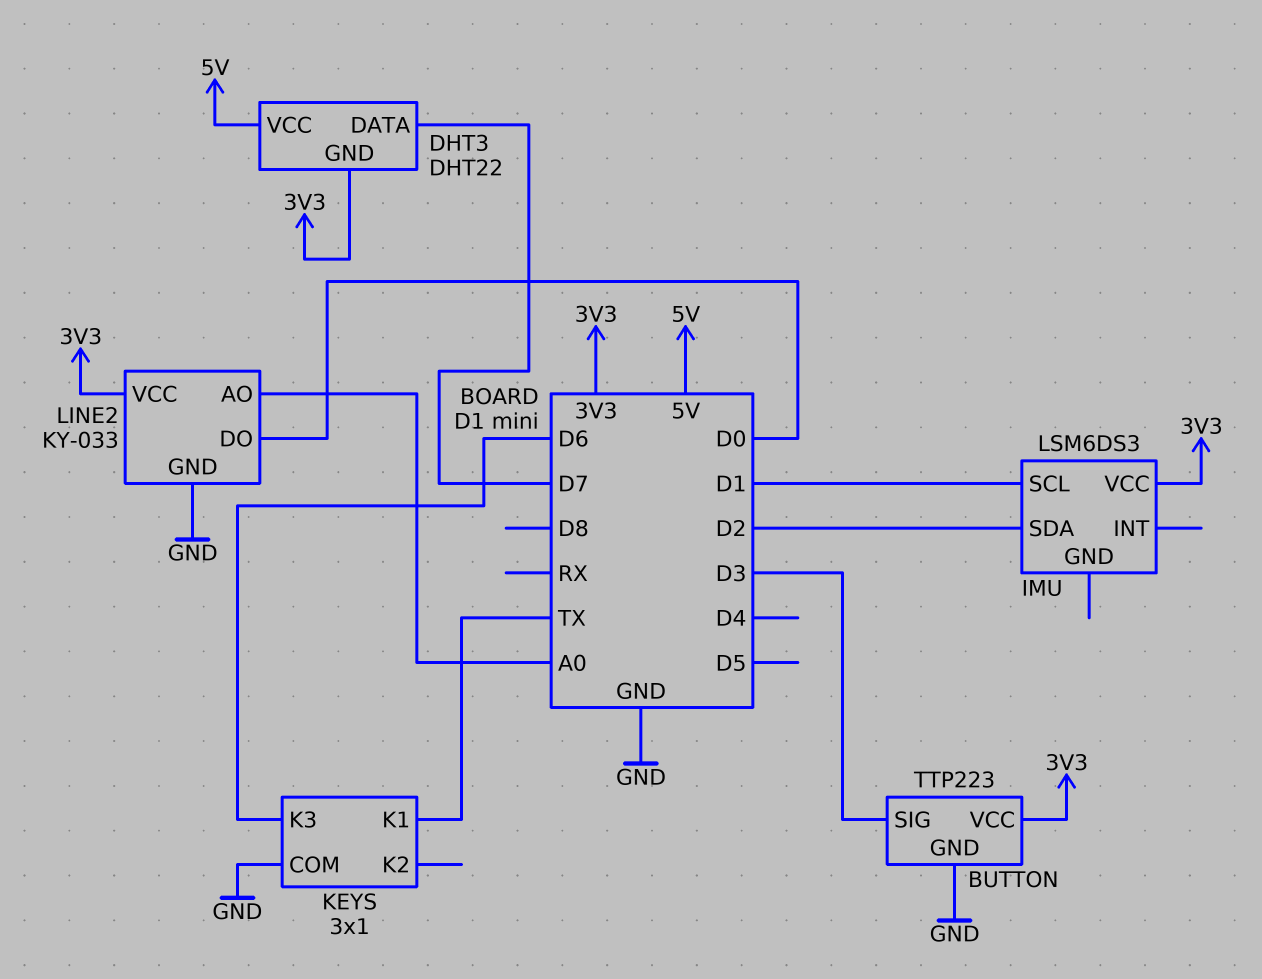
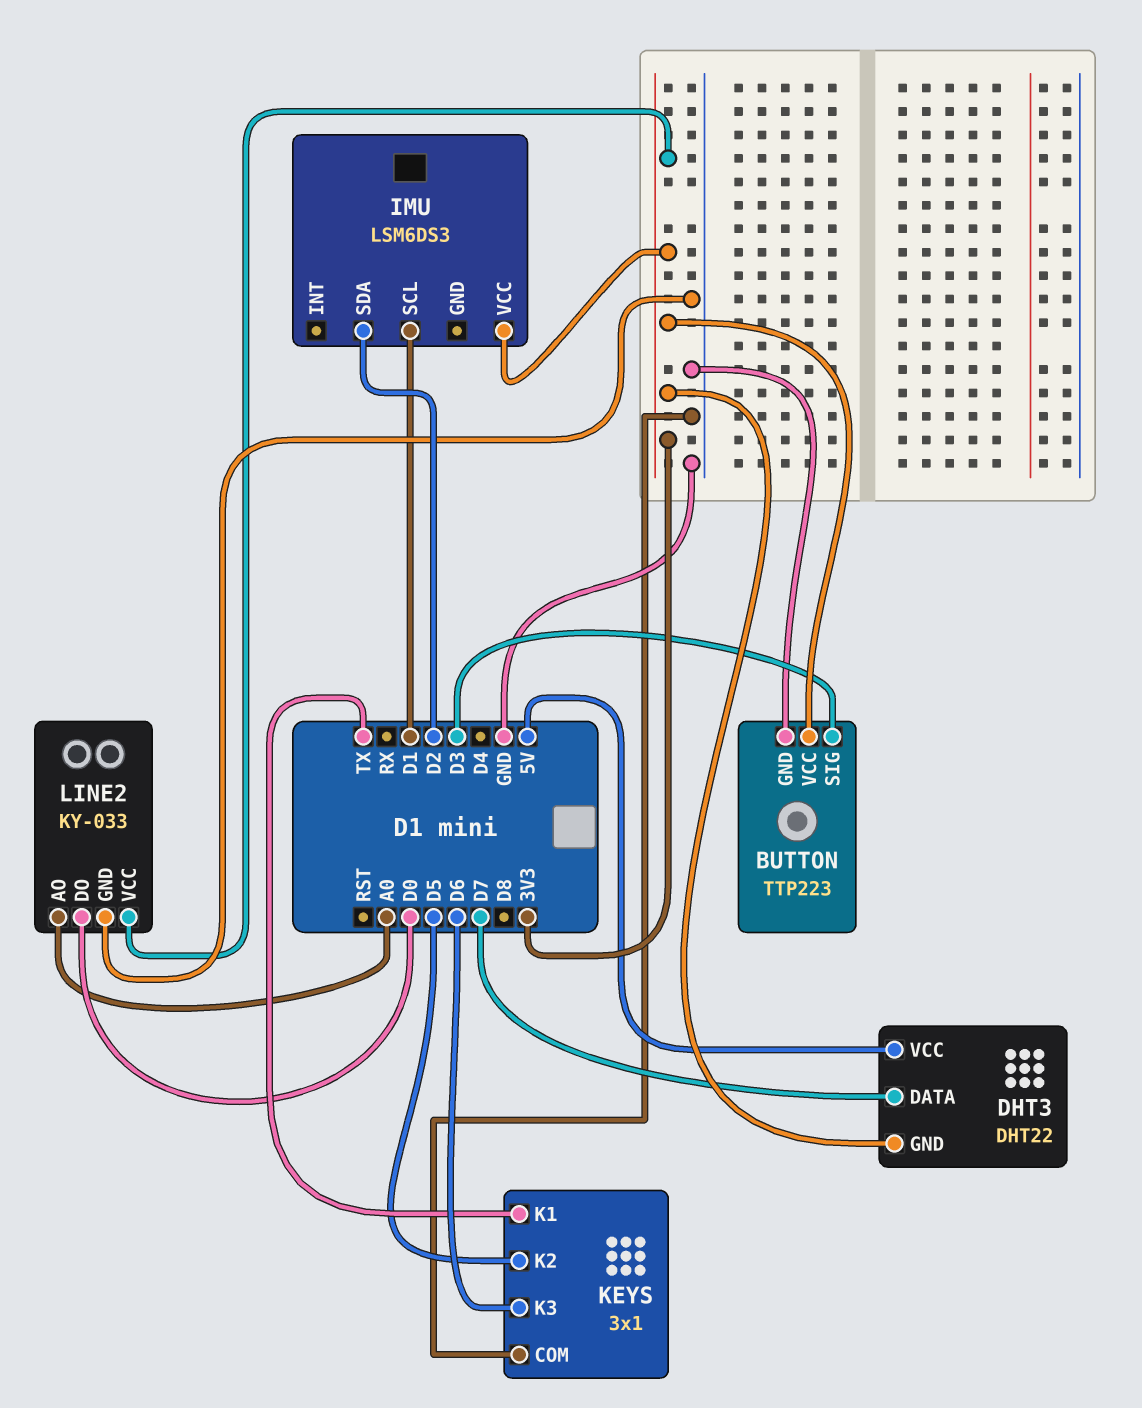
KEYS pin K2: none -> D5

